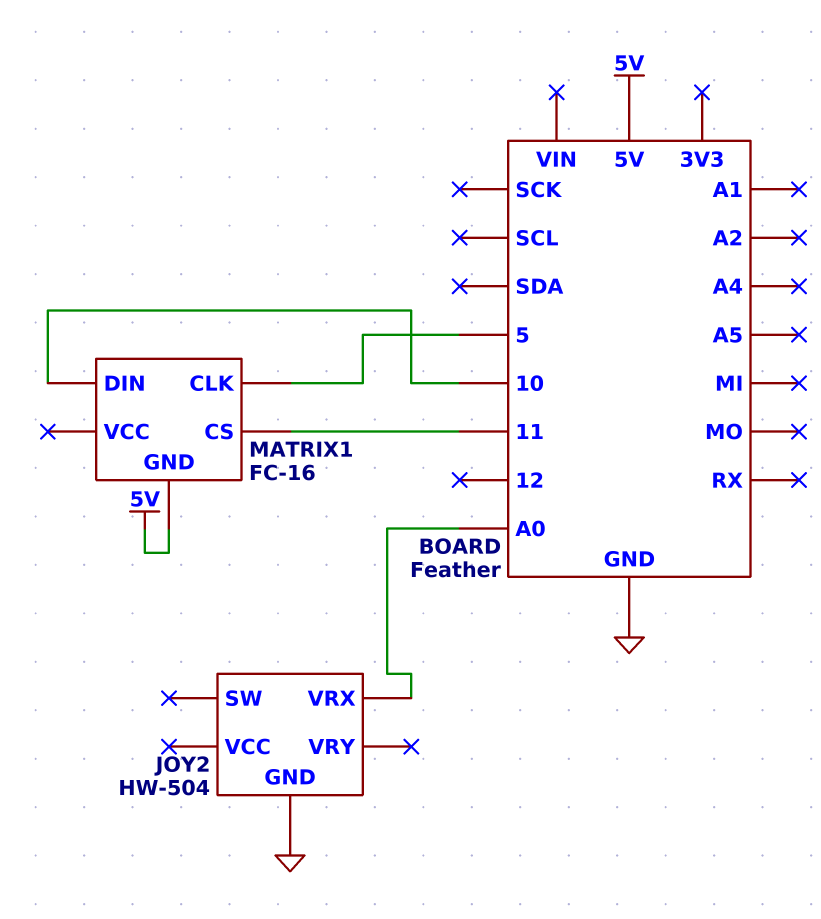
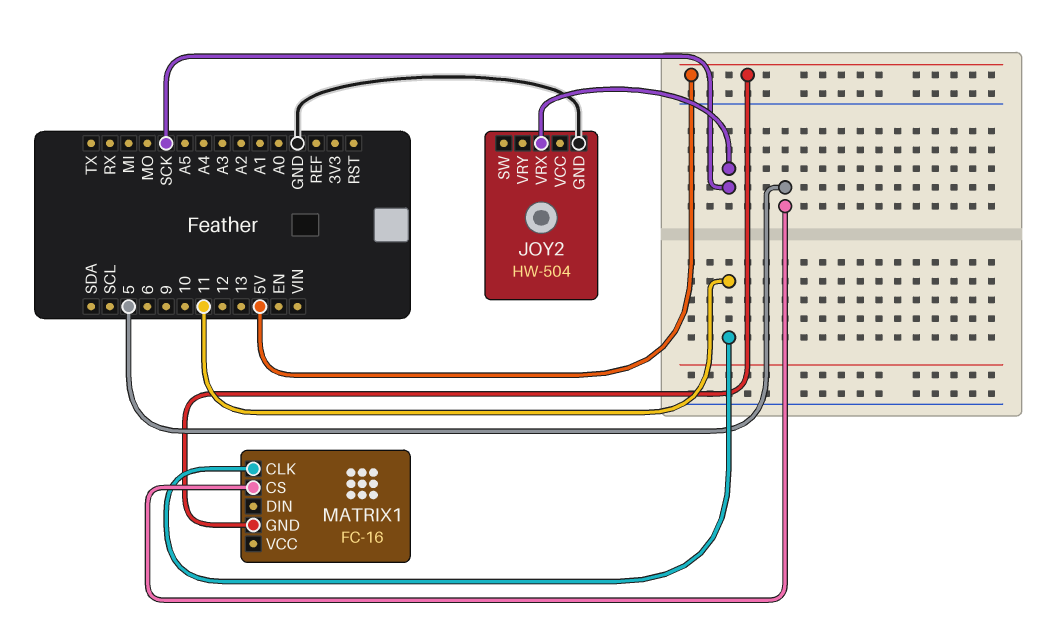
JOY2 pin VRX: A0 -> SCK
MATRIX1 pin CLK: 5 -> 11
MATRIX1 pin CS: 11 -> 5
MATRIX1 pin DIN: 10 -> none

